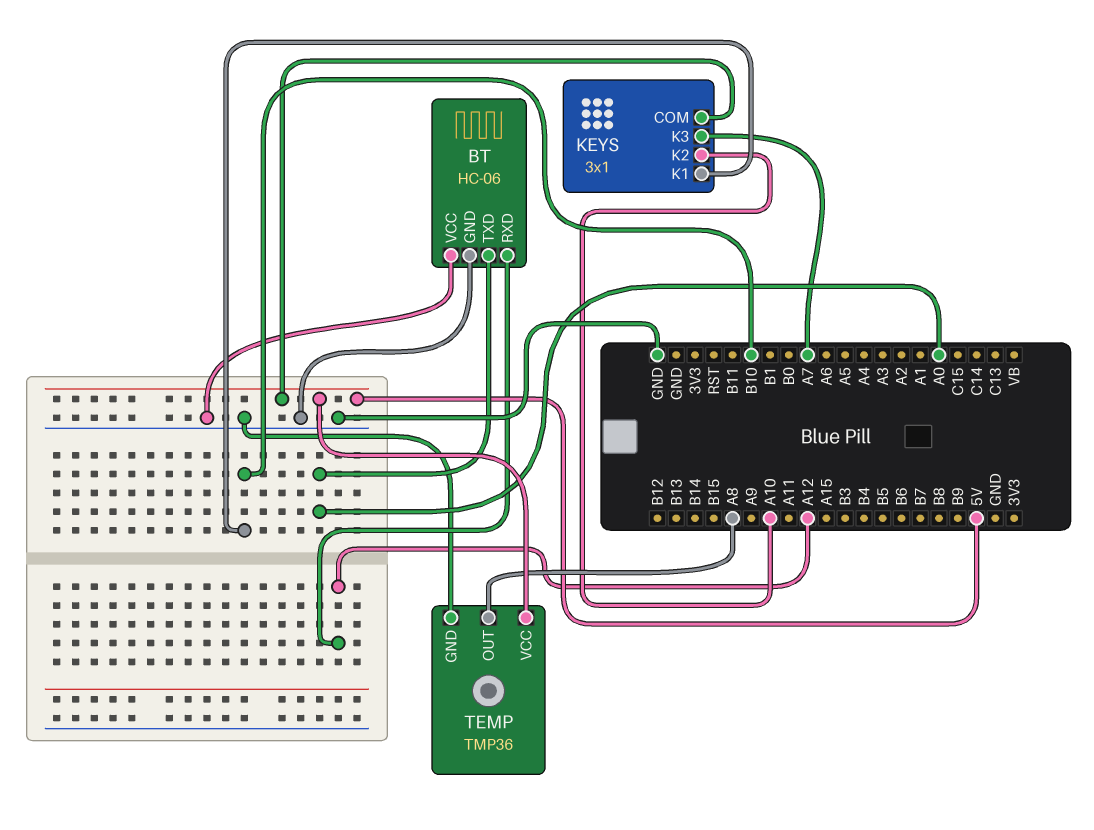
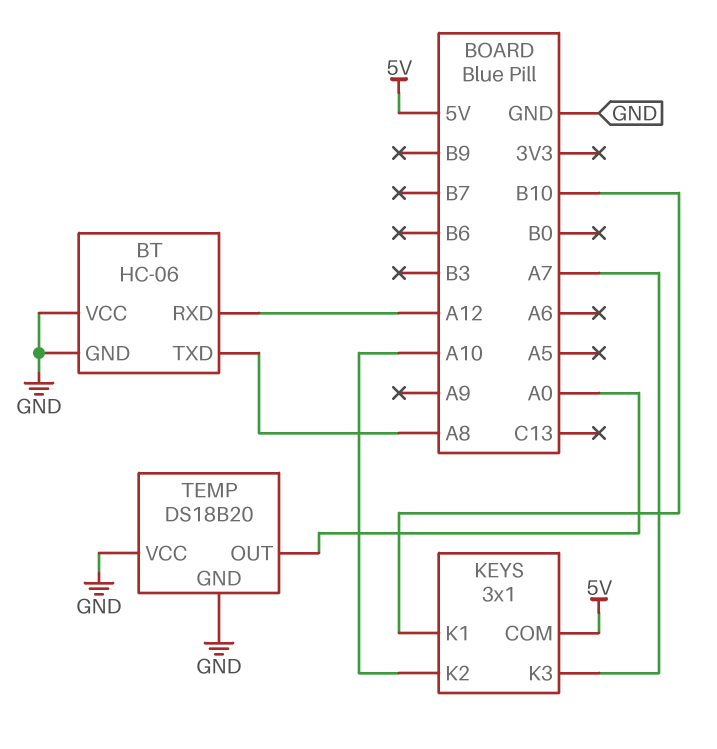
BT pin TXD: A0 -> A8
TEMP: TMP36 -> DS18B20
TEMP pin OUT: A8 -> A0
TEMP pin VCC: 5V -> GND

